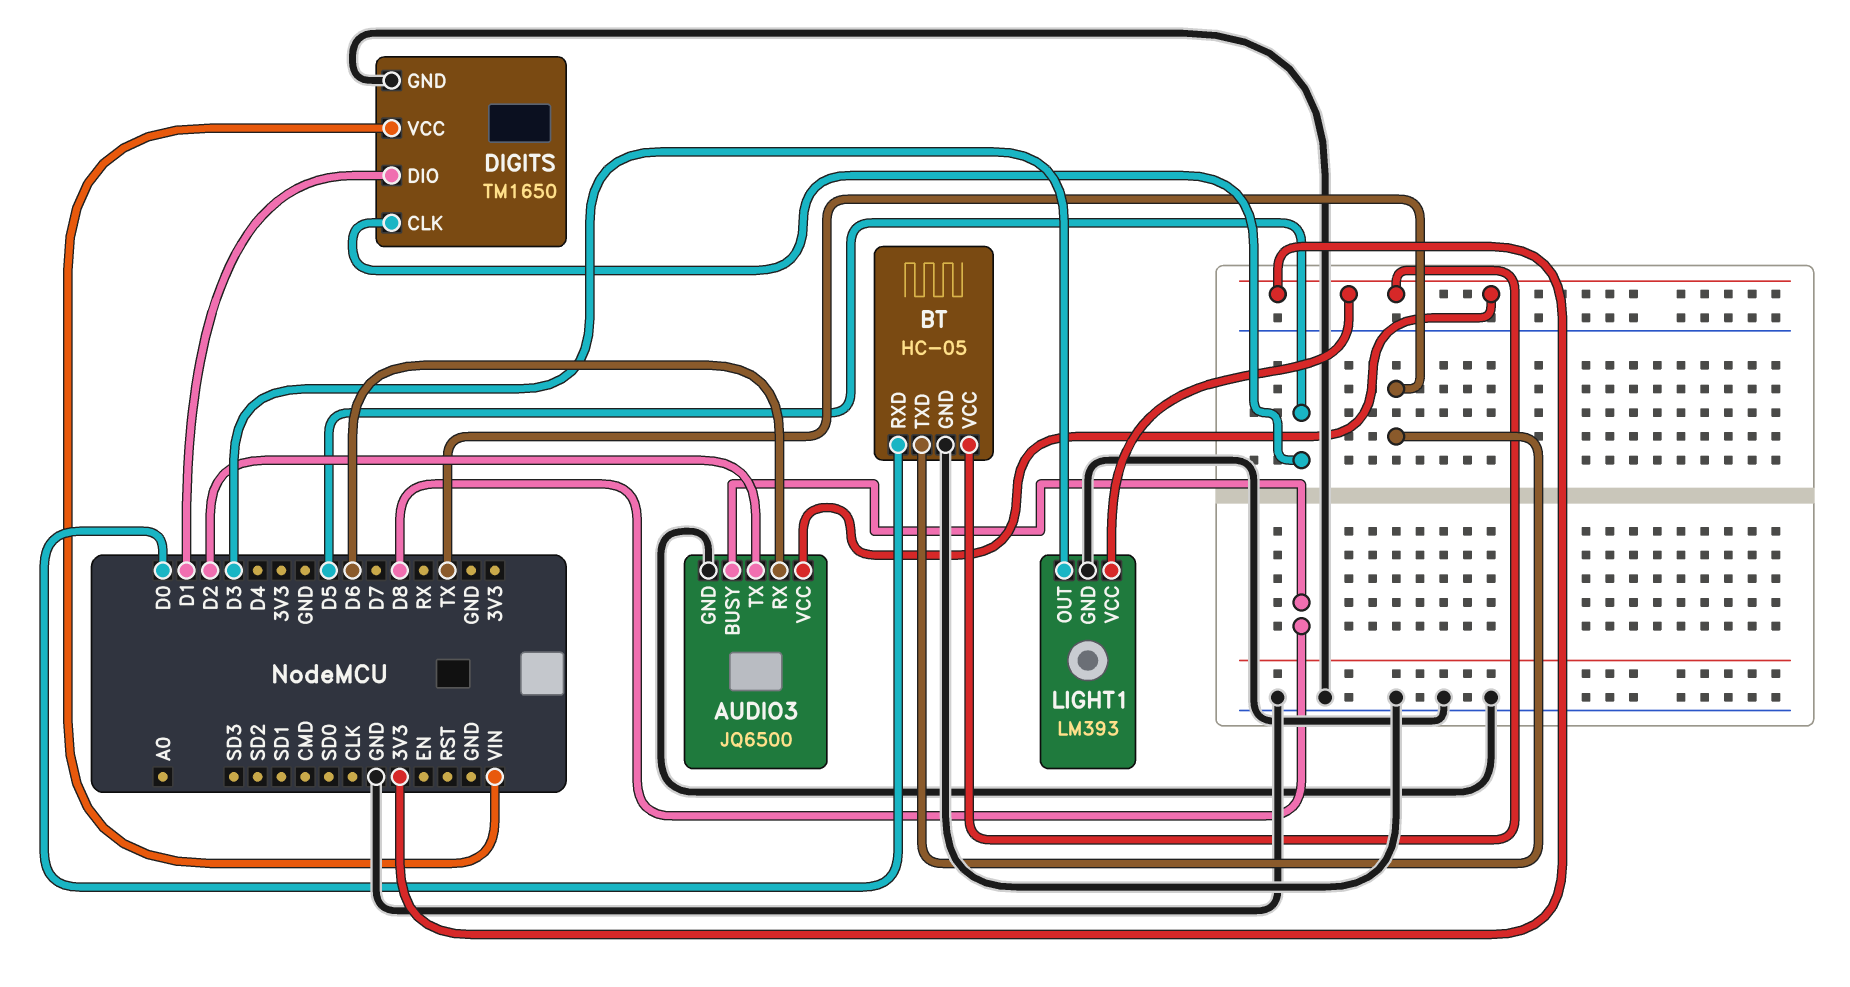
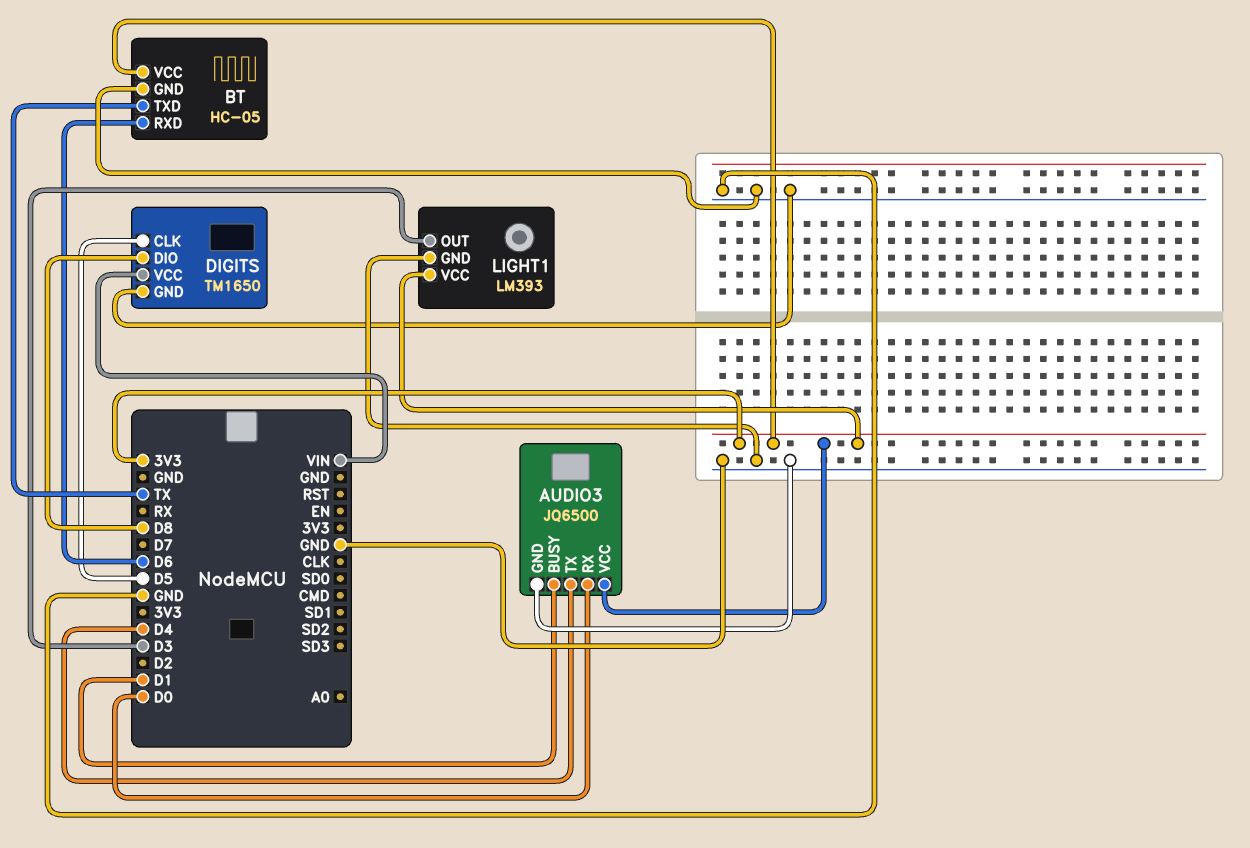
AUDIO3 pin BUSY: D8 -> D1
AUDIO3 pin RX: D6 -> D0
AUDIO3 pin TX: D2 -> D4
BT pin RXD: D0 -> D6
DIGITS pin DIO: D1 -> D8

